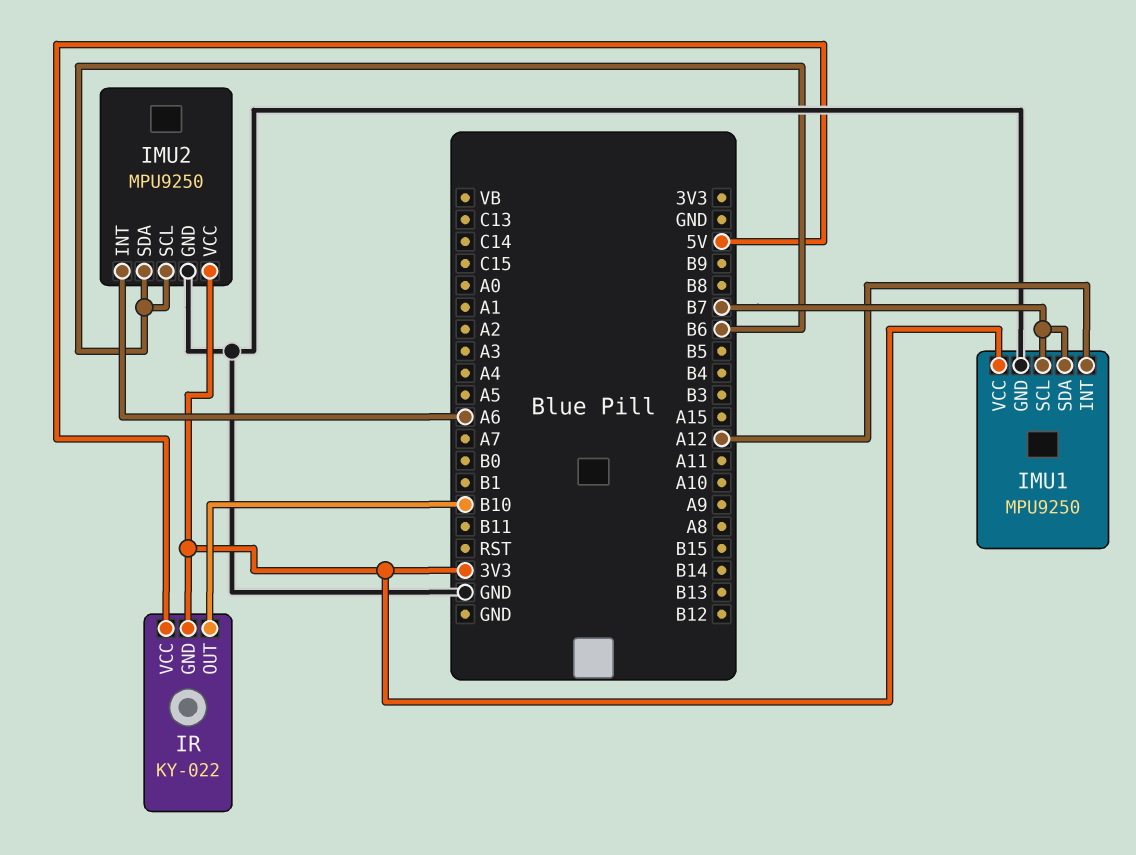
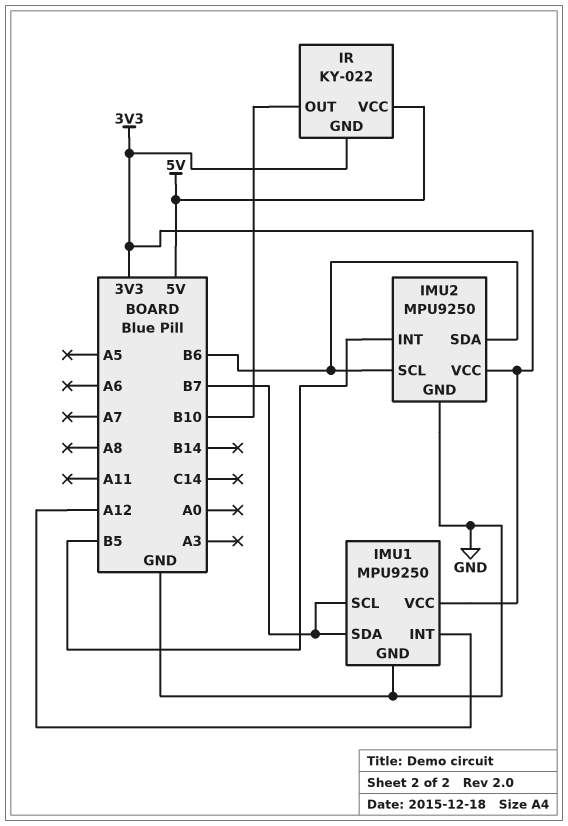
IMU2 pin INT: A6 -> B5

